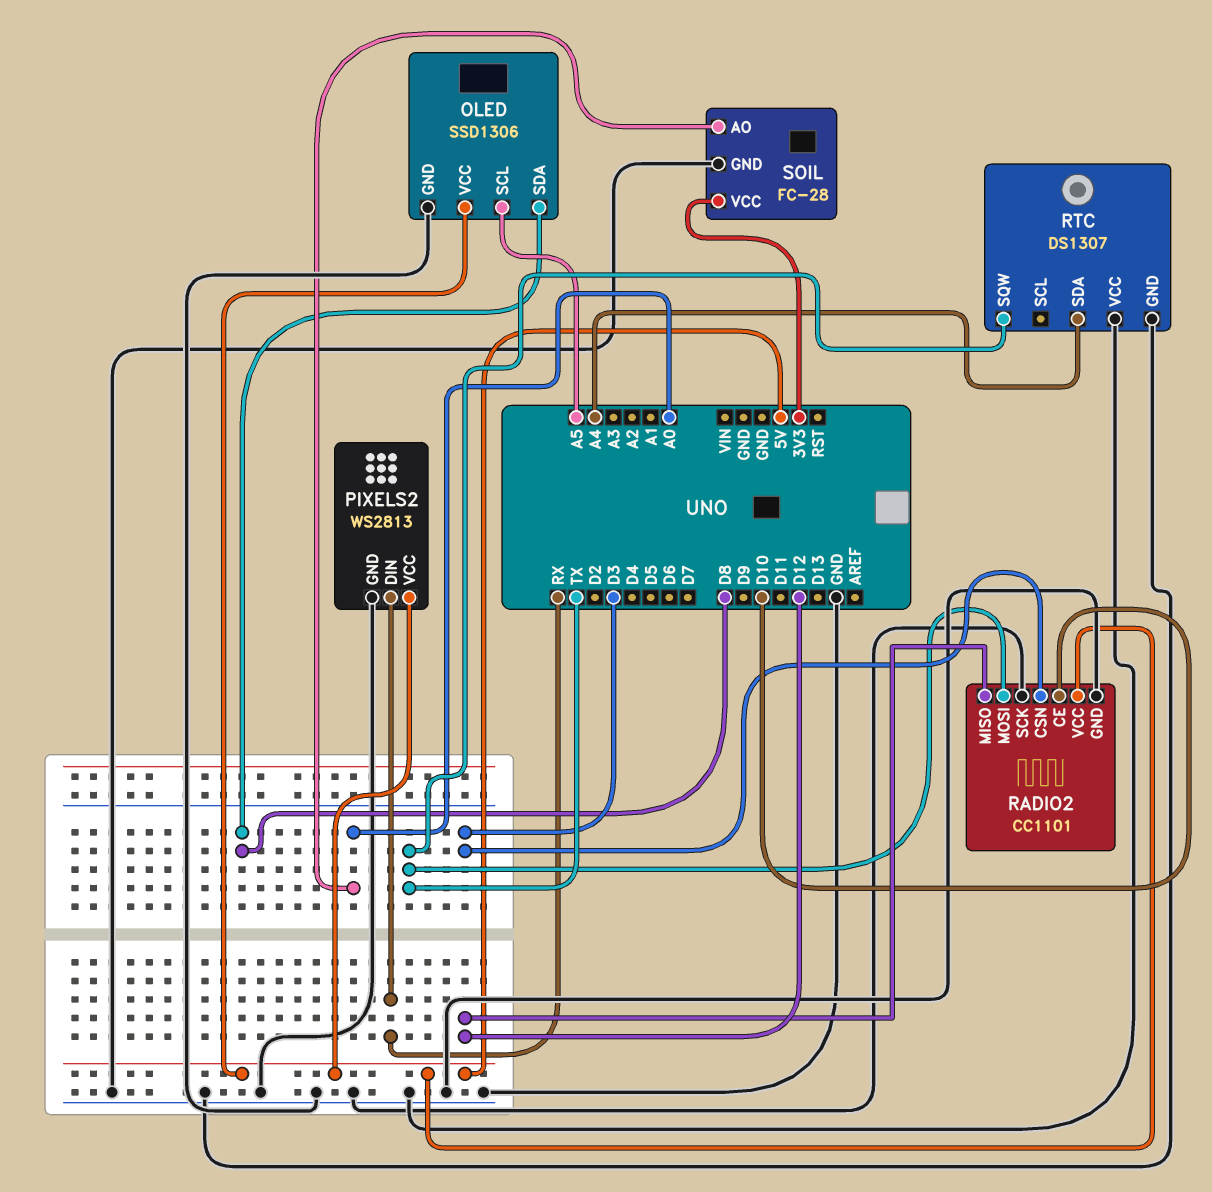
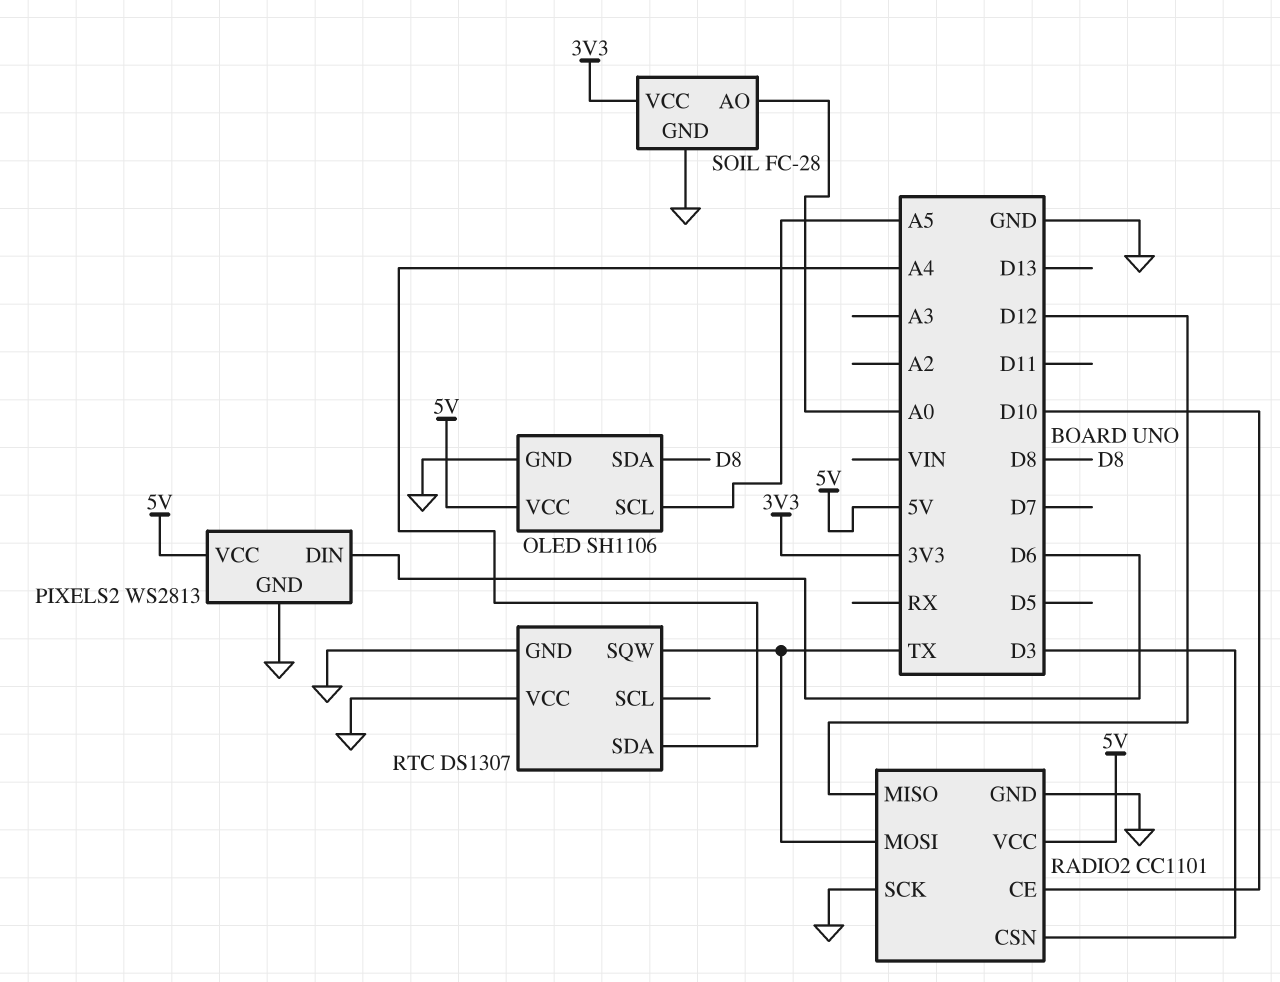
OLED: SSD1306 -> SH1106
PIXELS2 pin DIN: RX -> D6

